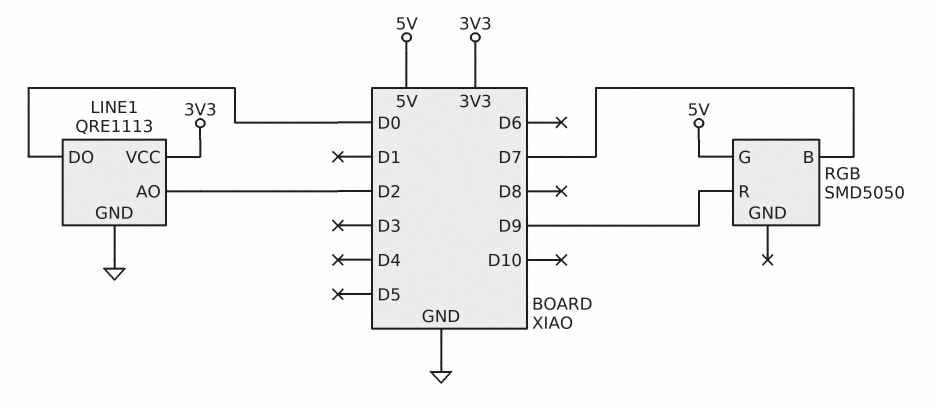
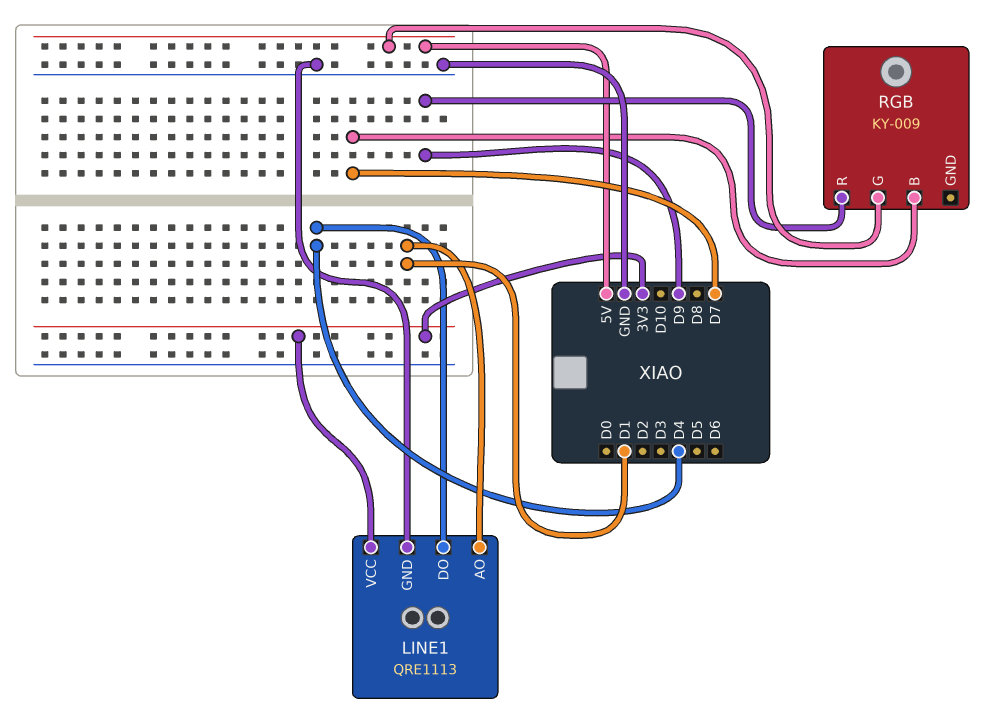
LINE1 pin AO: D2 -> D1
LINE1 pin DO: D0 -> D4
RGB: SMD5050 -> KY-009

